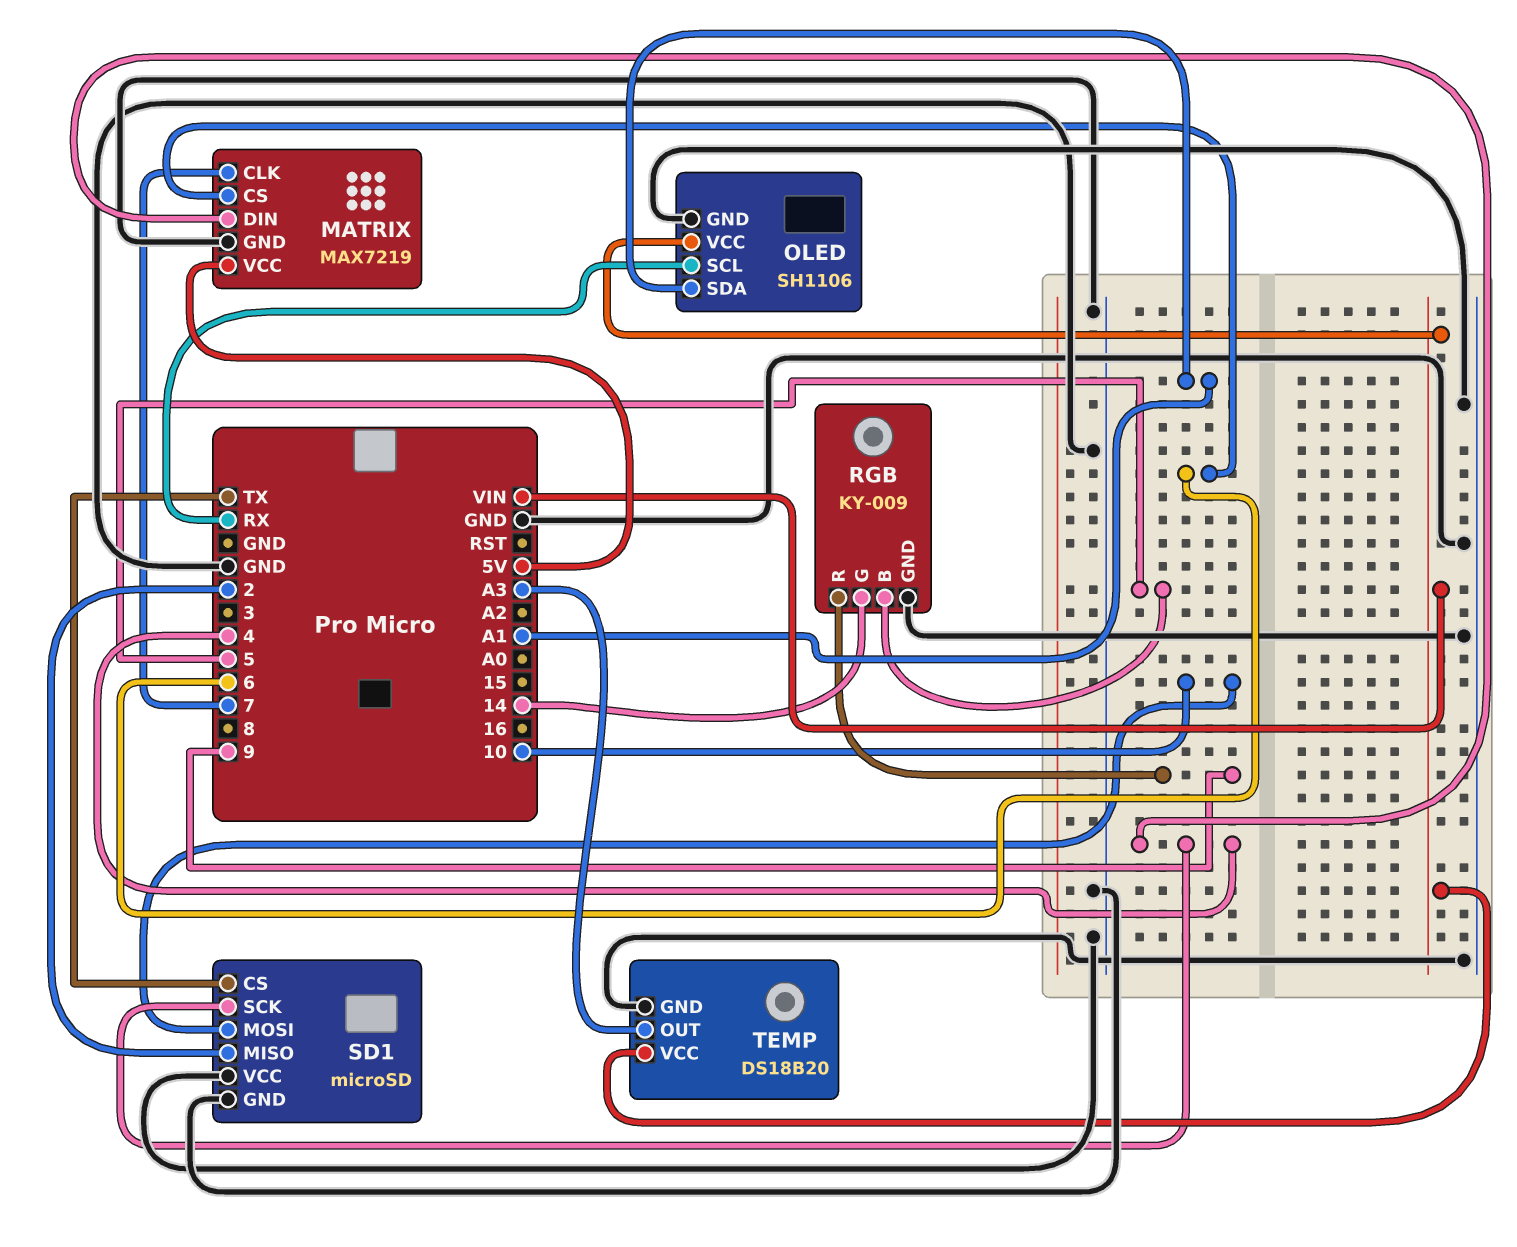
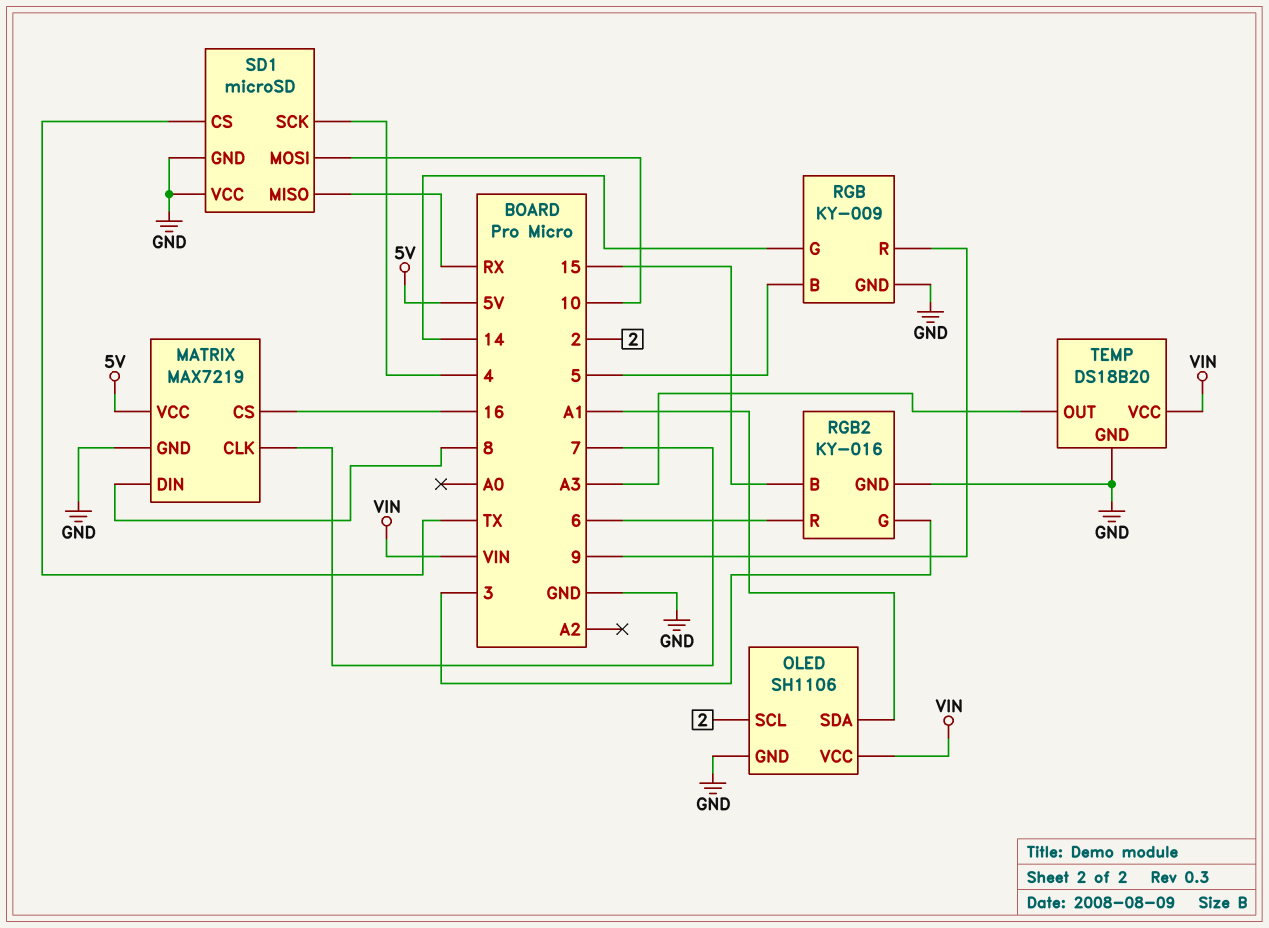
MATRIX pin CS: 6 -> 16
MATRIX pin DIN: 4 -> 8
OLED pin SCL: RX -> 2
RGB2: none -> KY-016
RGB2 pin B: none -> 15
RGB2 pin G: none -> 3
RGB2 pin GND: none -> GND
RGB2 pin R: none -> 6
SD1 pin MISO: 2 -> RX

